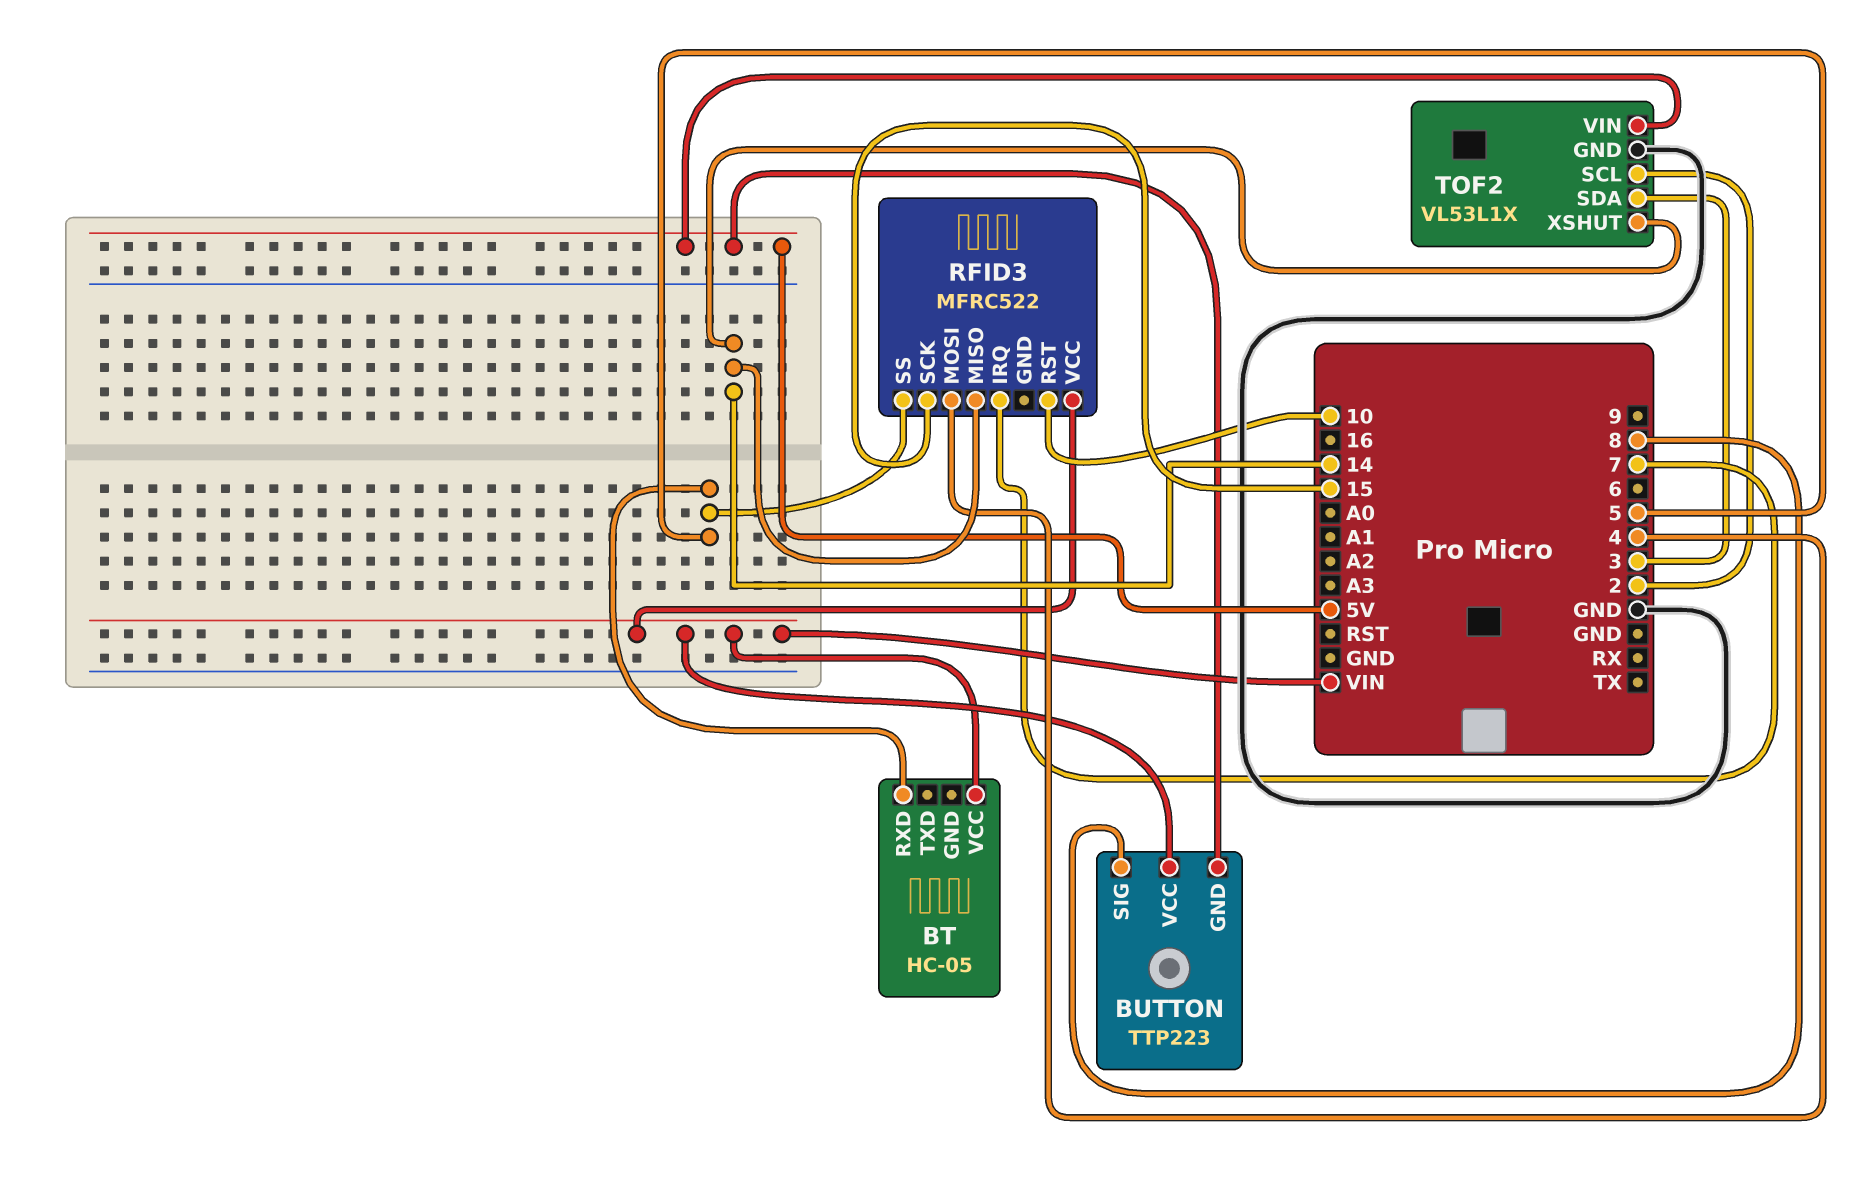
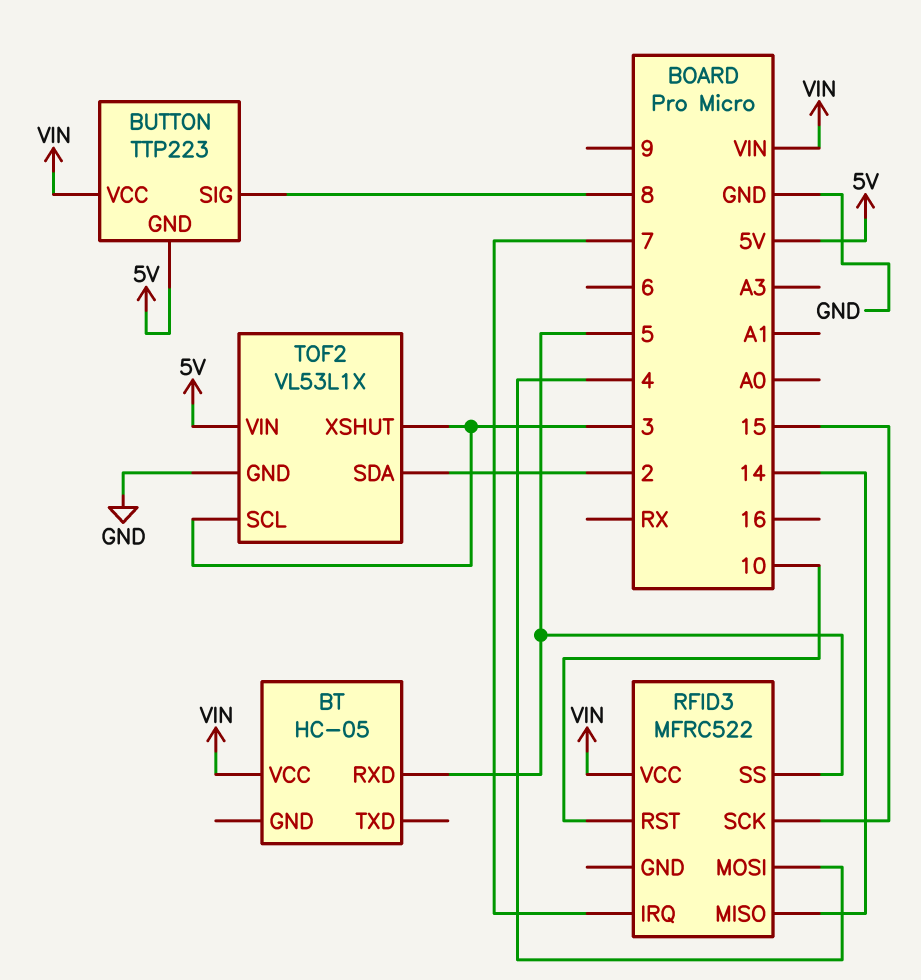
TOF2 pin SCL: 2 -> 3
TOF2 pin SDA: 3 -> 2
TOF2 pin XSHUT: 14 -> 3

